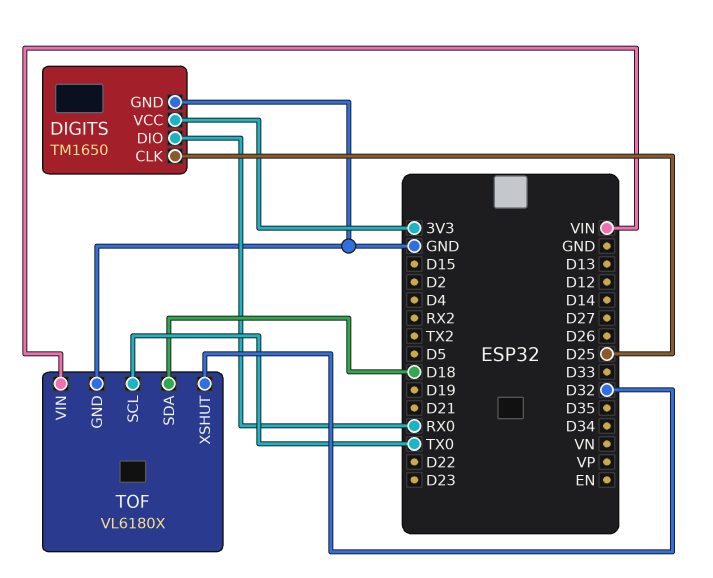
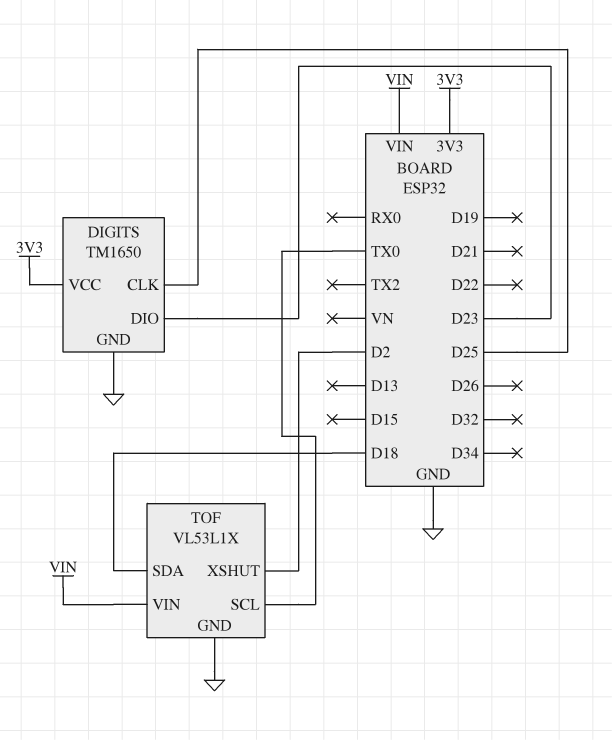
DIGITS pin DIO: RX0 -> D23
TOF: VL6180X -> VL53L1X
TOF pin XSHUT: D32 -> D2

